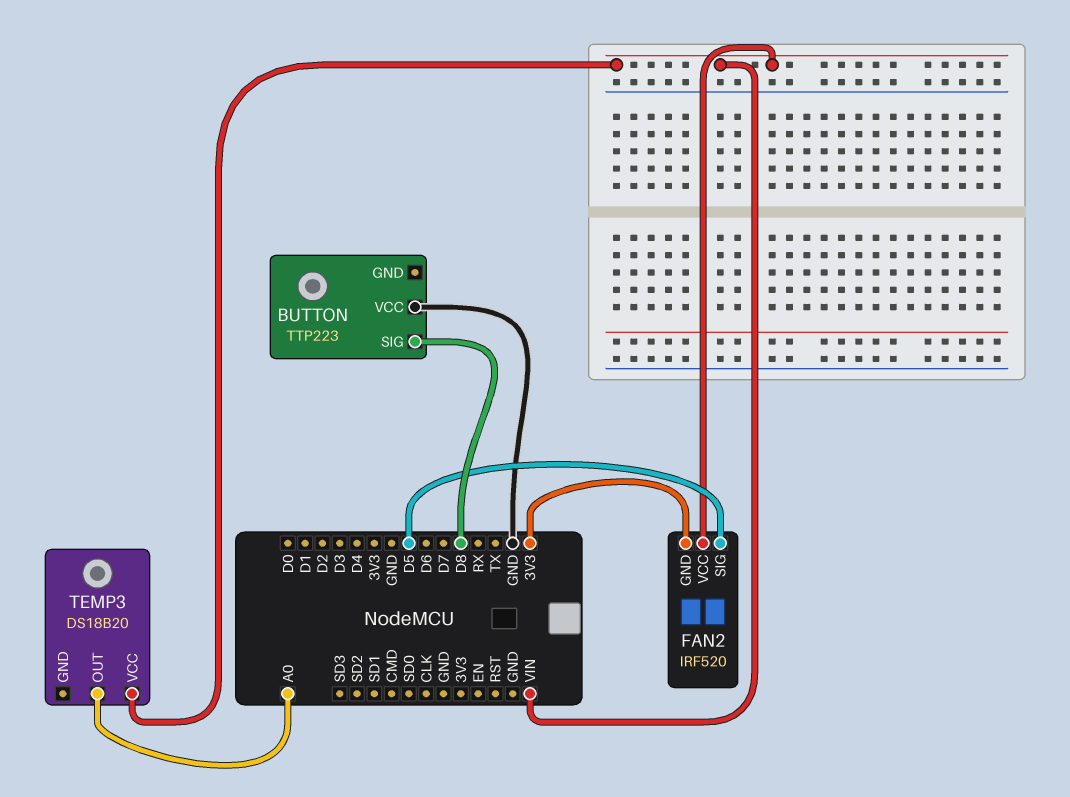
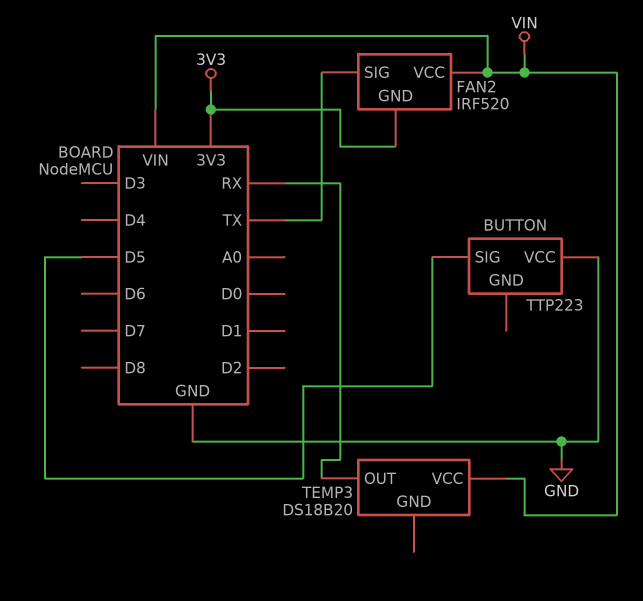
BUTTON pin SIG: D8 -> D5
FAN2 pin SIG: D5 -> TX
TEMP3 pin OUT: A0 -> RX

